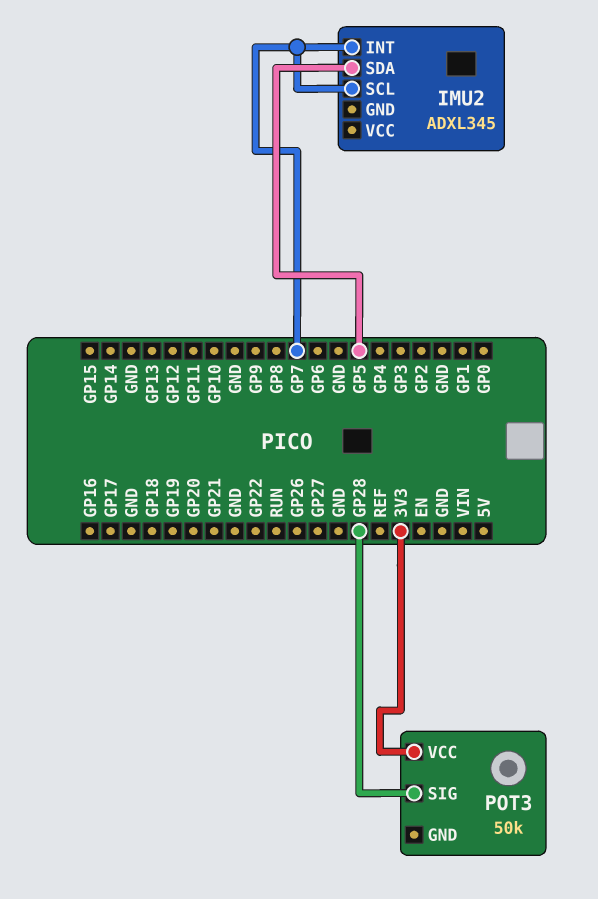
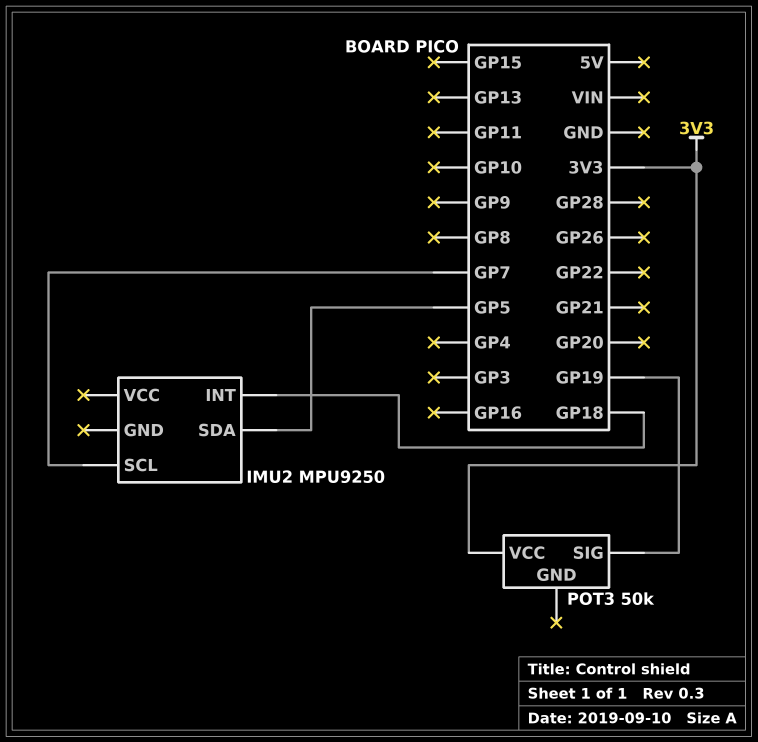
IMU2: ADXL345 -> MPU9250
IMU2 pin INT: GP7 -> GP18
POT3 pin SIG: GP28 -> GP19

